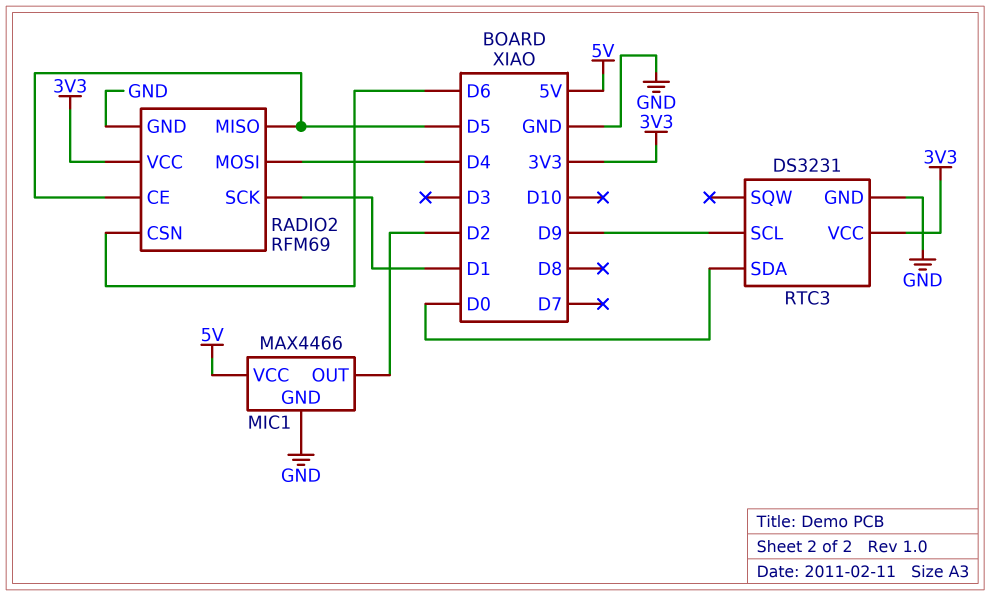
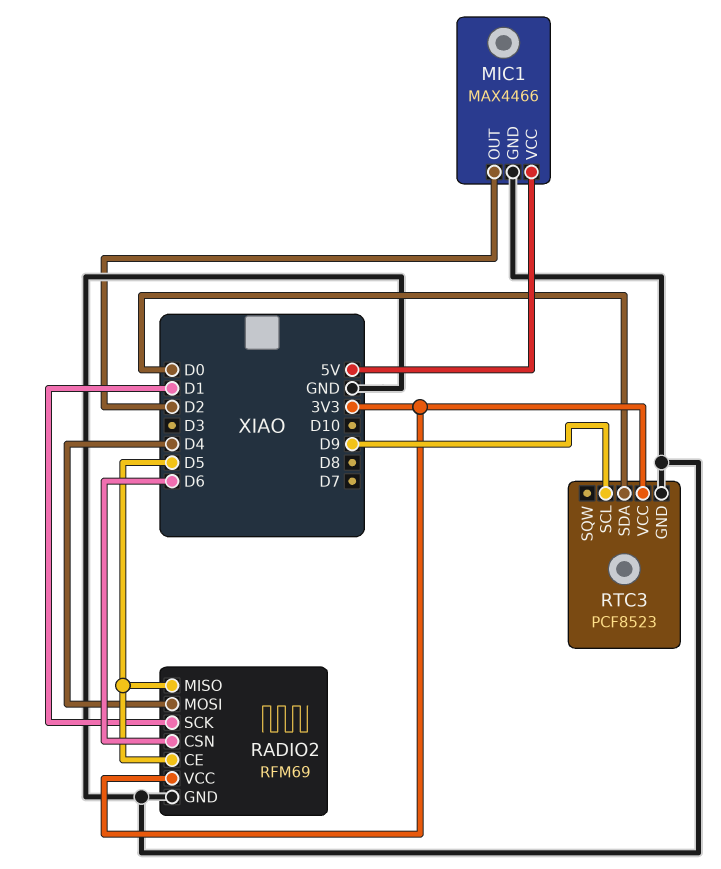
RTC3: DS3231 -> PCF8523

